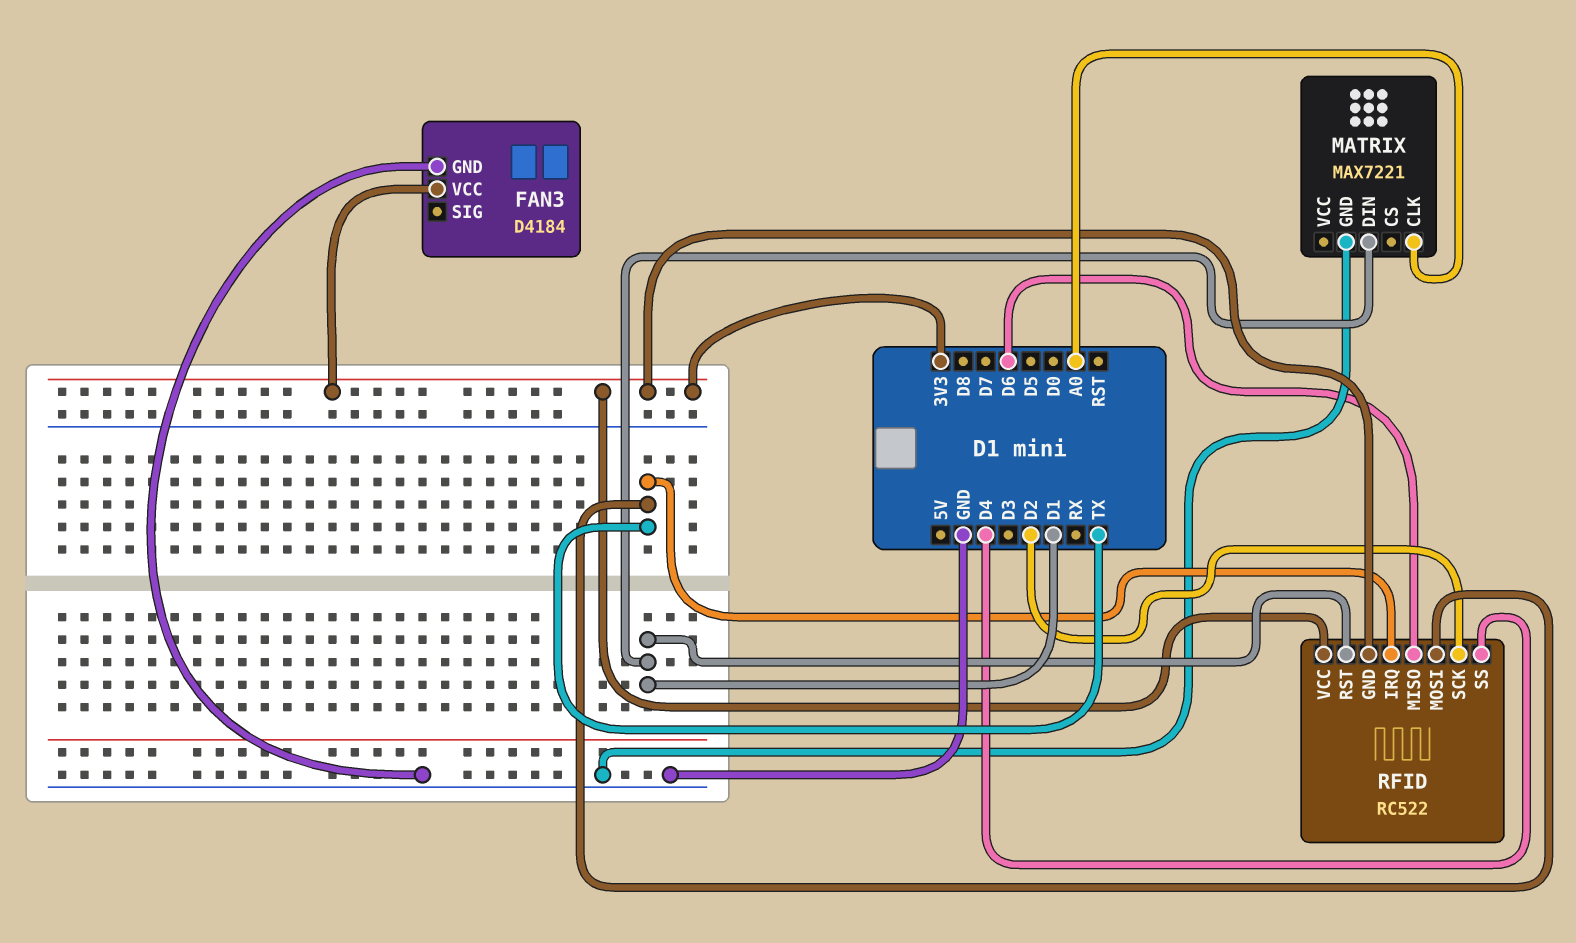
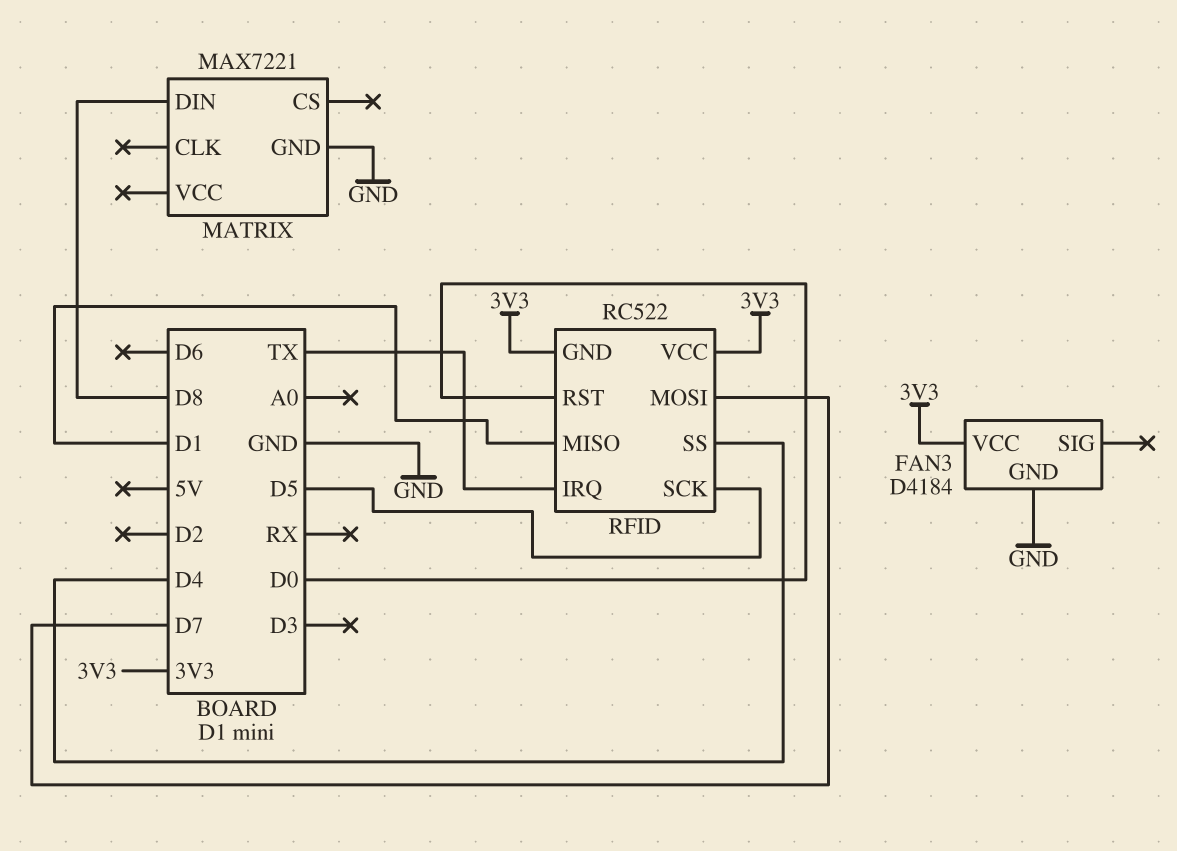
MATRIX pin CLK: A0 -> none
MATRIX pin DIN: D1 -> D8
RFID pin MISO: D6 -> D1
RFID pin MOSI: TX -> D7
RFID pin RST: D1 -> D0
RFID pin SCK: D2 -> D5

